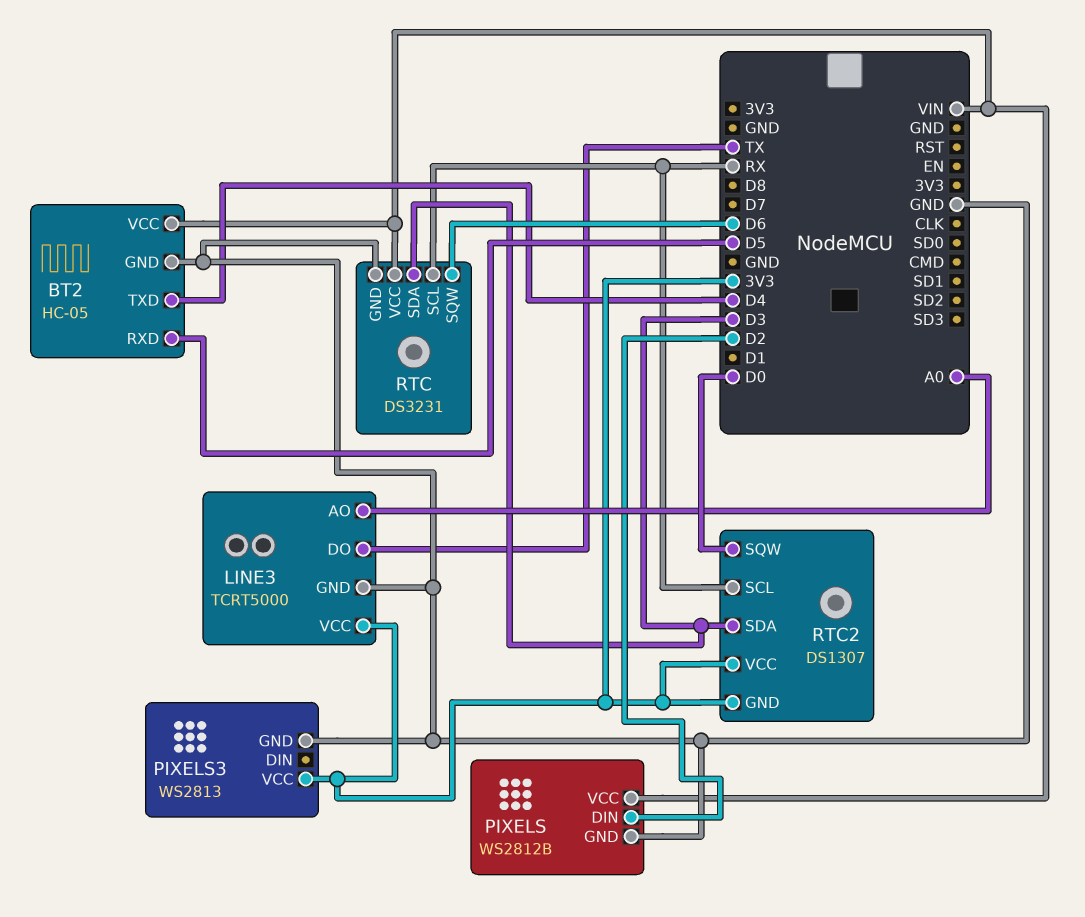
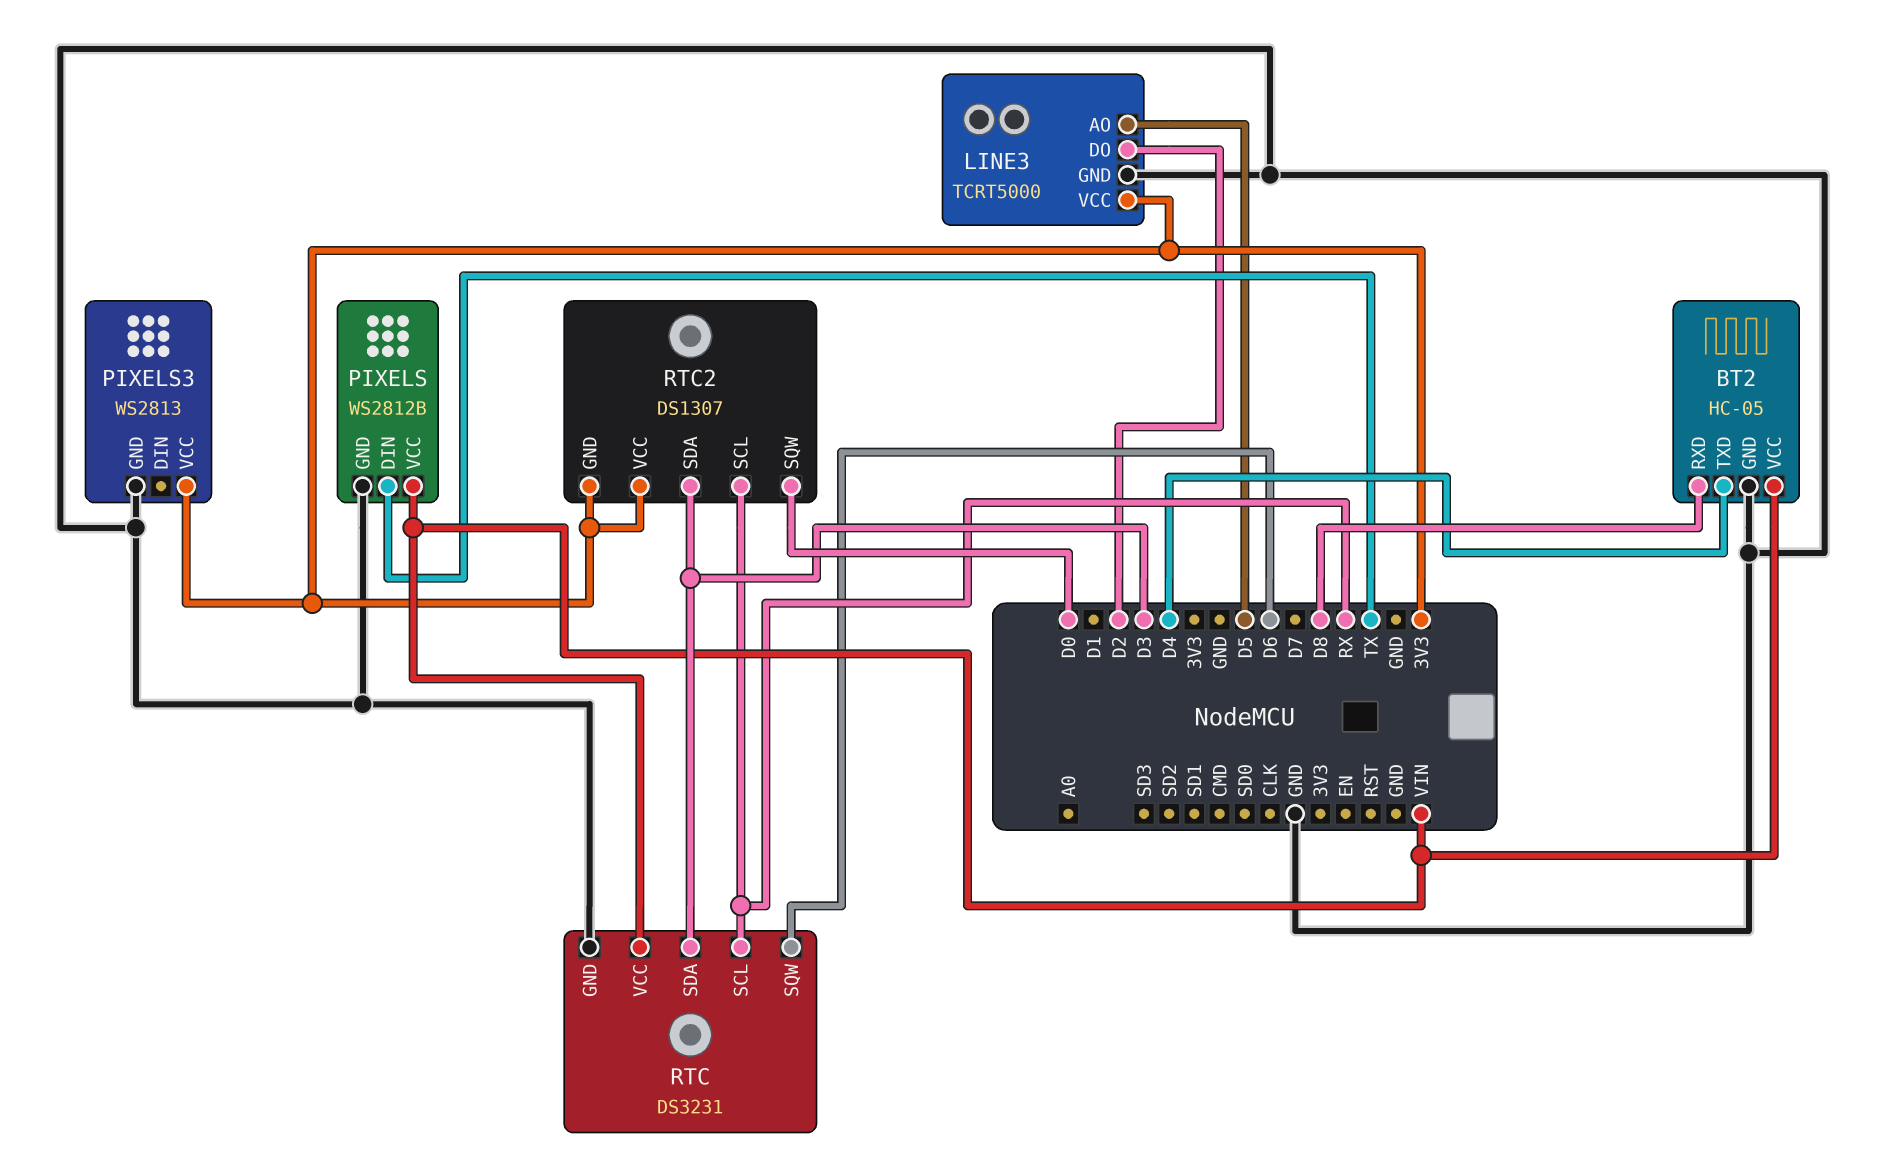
BT2 pin RXD: D5 -> D8
LINE3 pin AO: A0 -> D5
LINE3 pin DO: TX -> D2
PIXELS pin DIN: D2 -> TX

